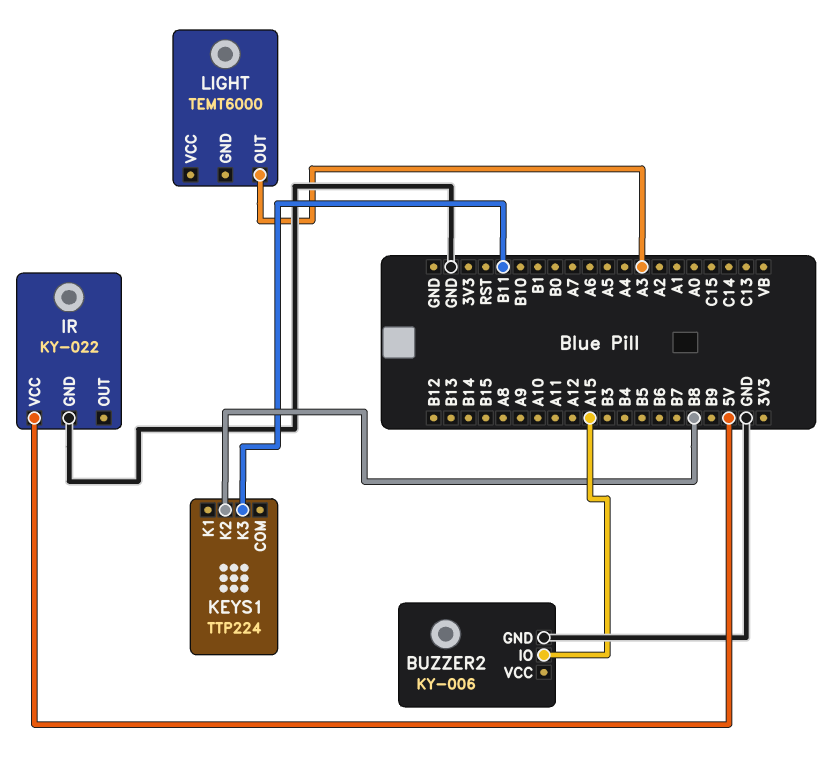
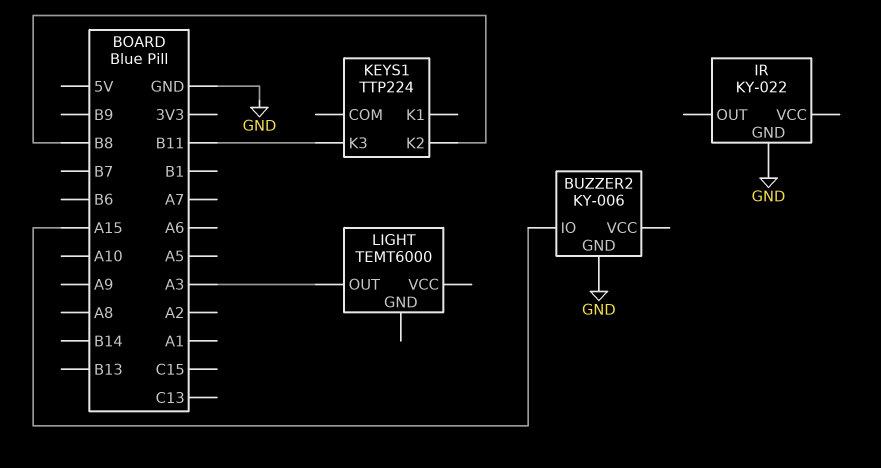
IR pin VCC: 5V -> none

